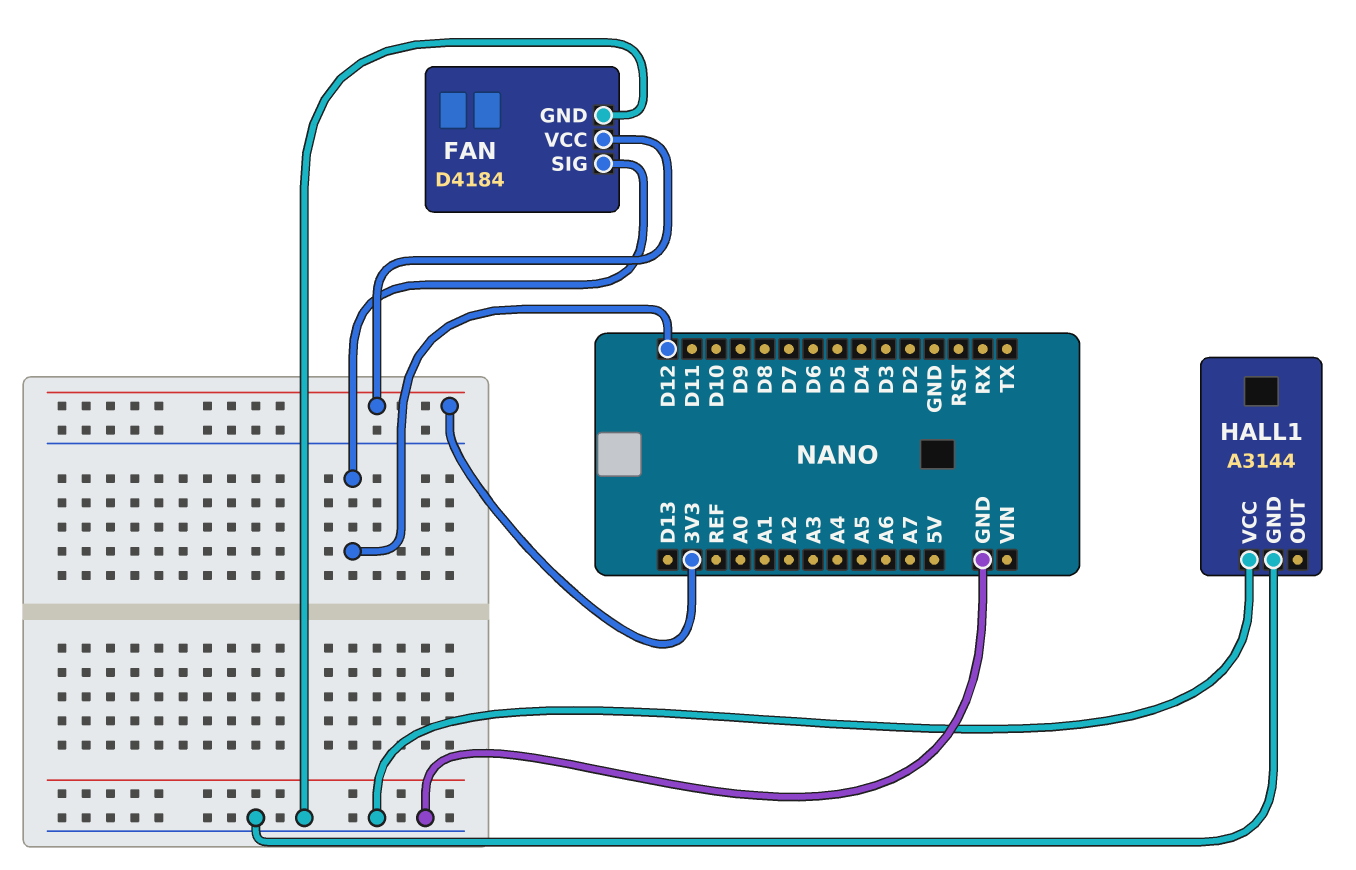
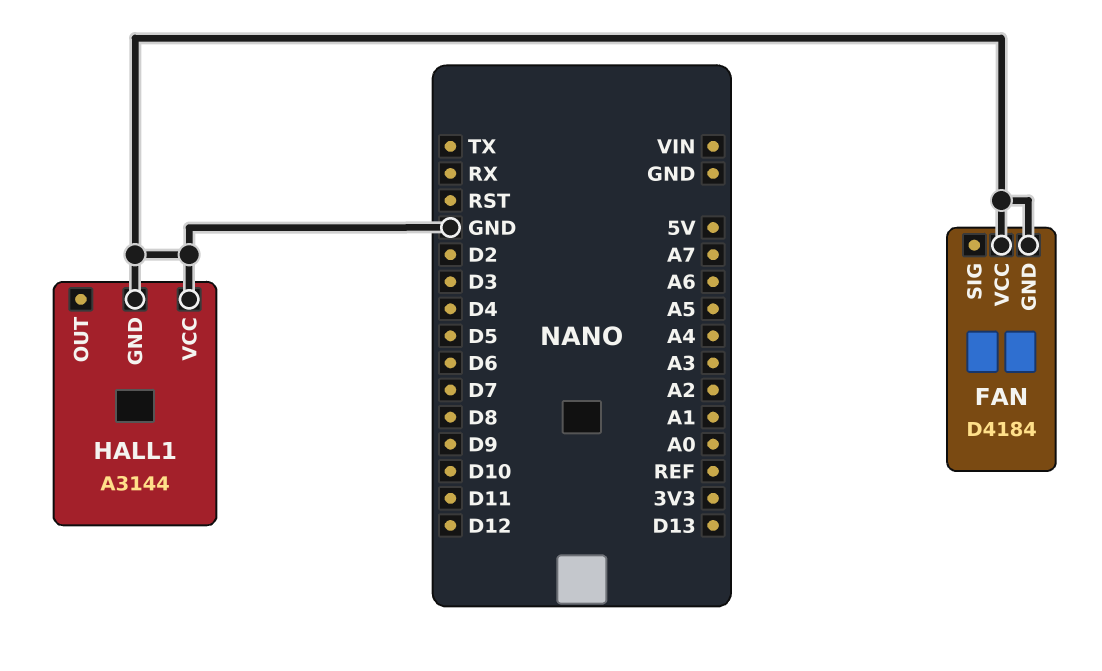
FAN pin SIG: D12 -> none
FAN pin VCC: 3V3 -> GND

